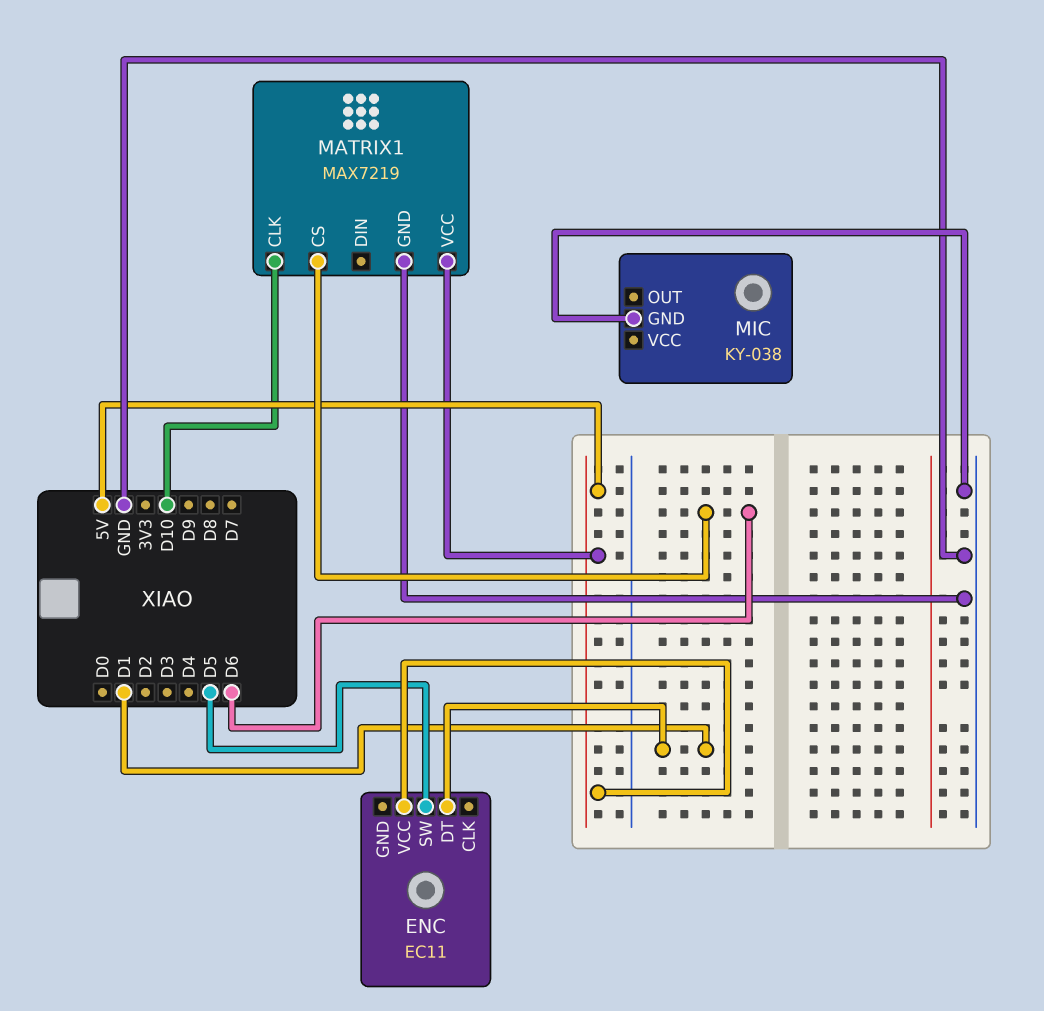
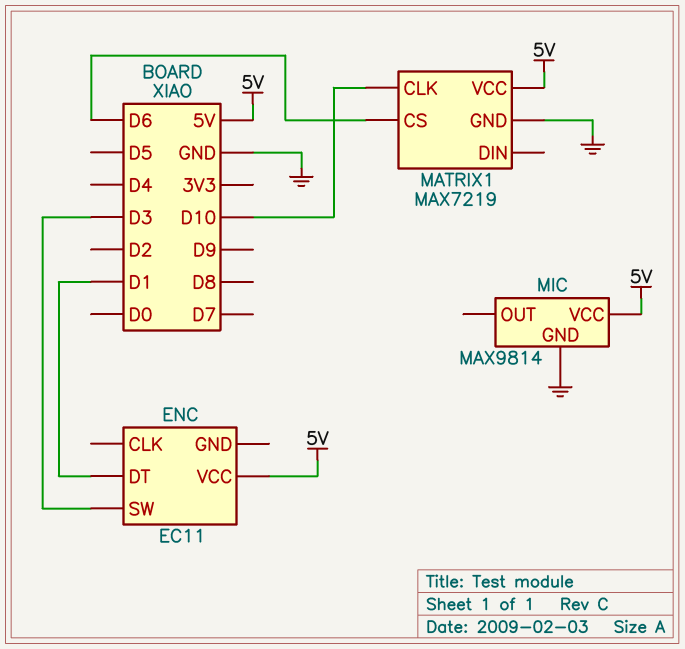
ENC pin SW: D5 -> D3
MIC: KY-038 -> MAX9814
MIC pin VCC: none -> 5V

